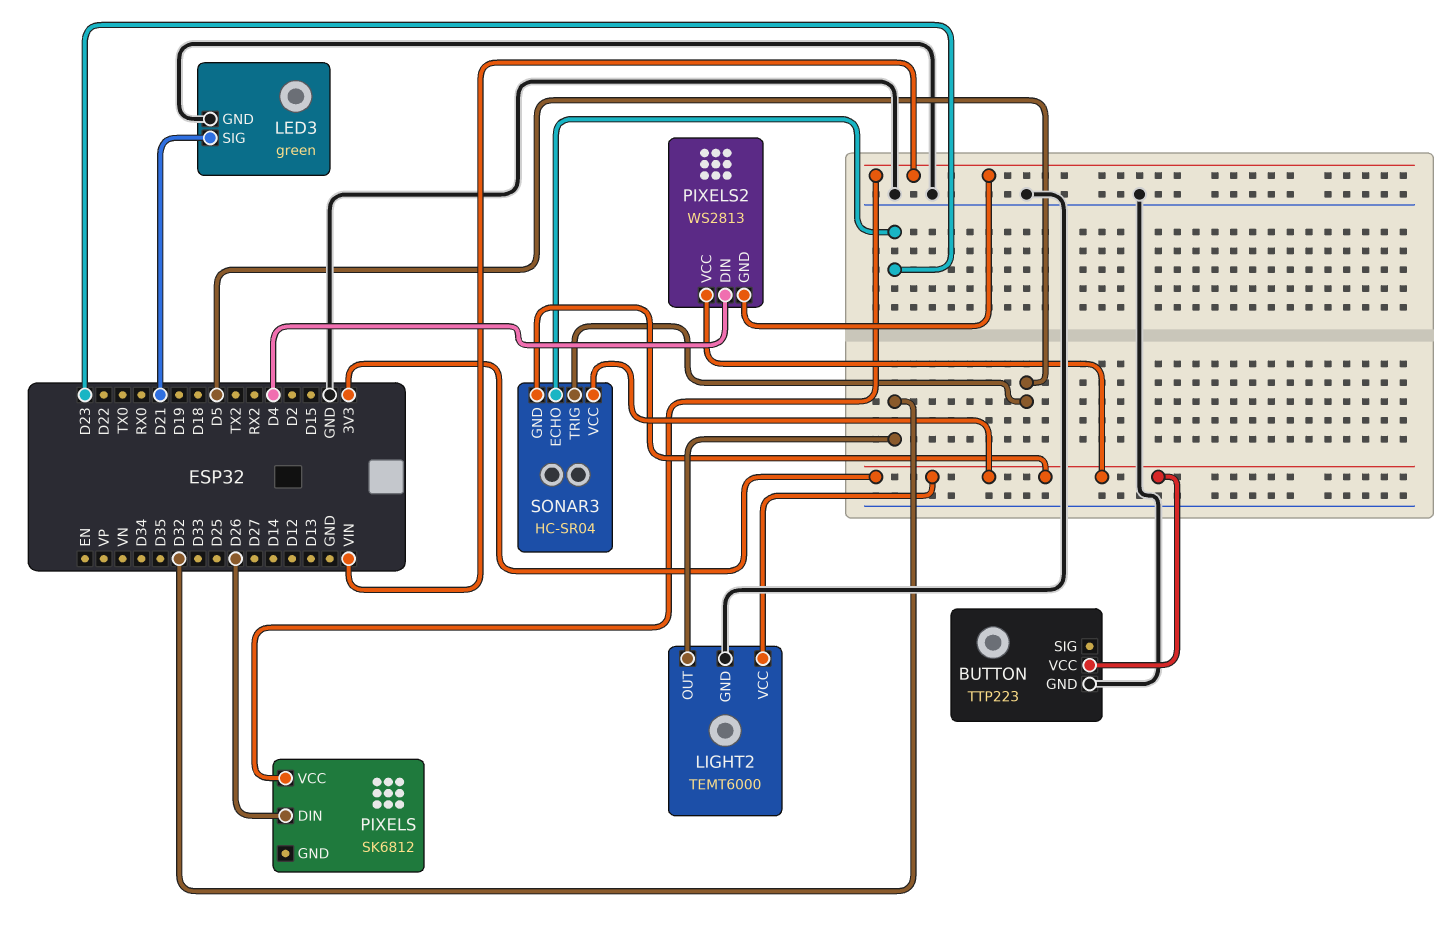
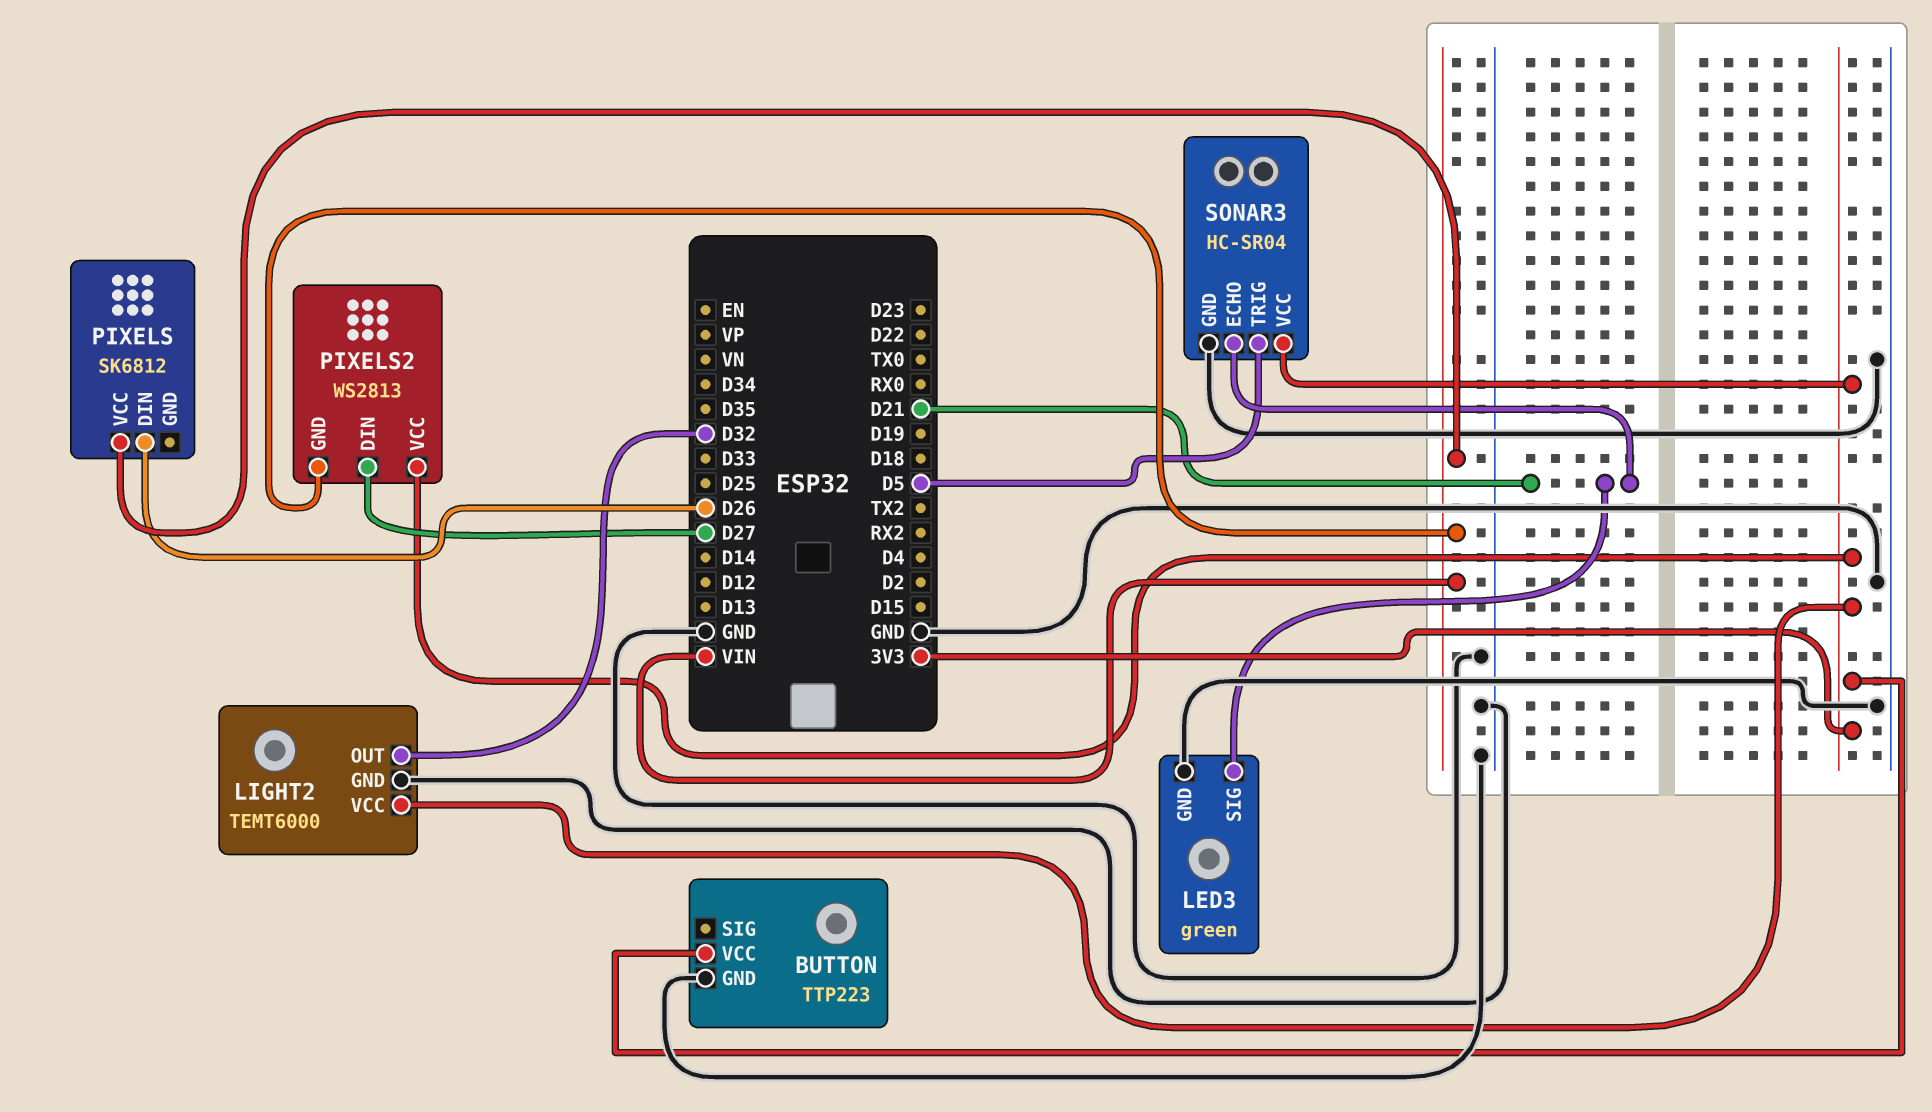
PIXELS2 pin DIN: D4 -> D27
SONAR3 pin ECHO: D23 -> D21
SONAR3 pin GND: 3V3 -> GND

